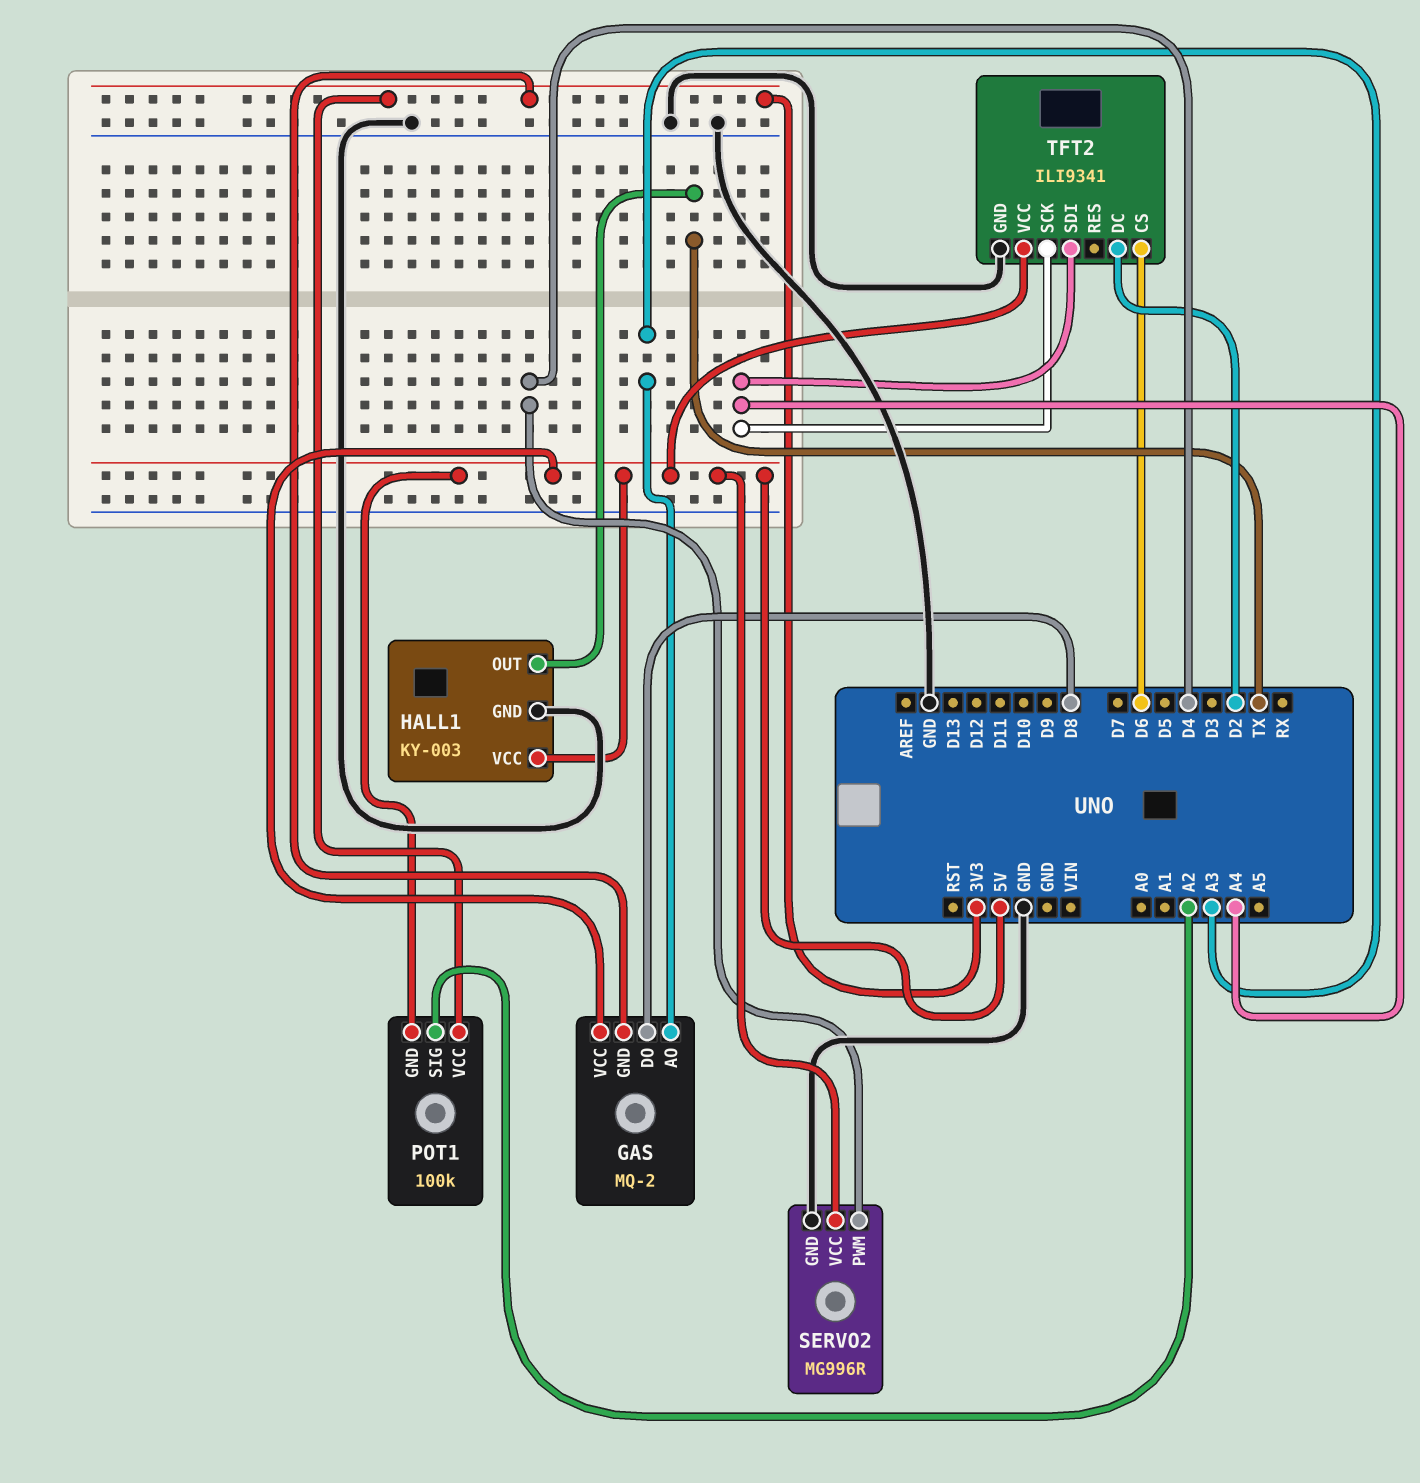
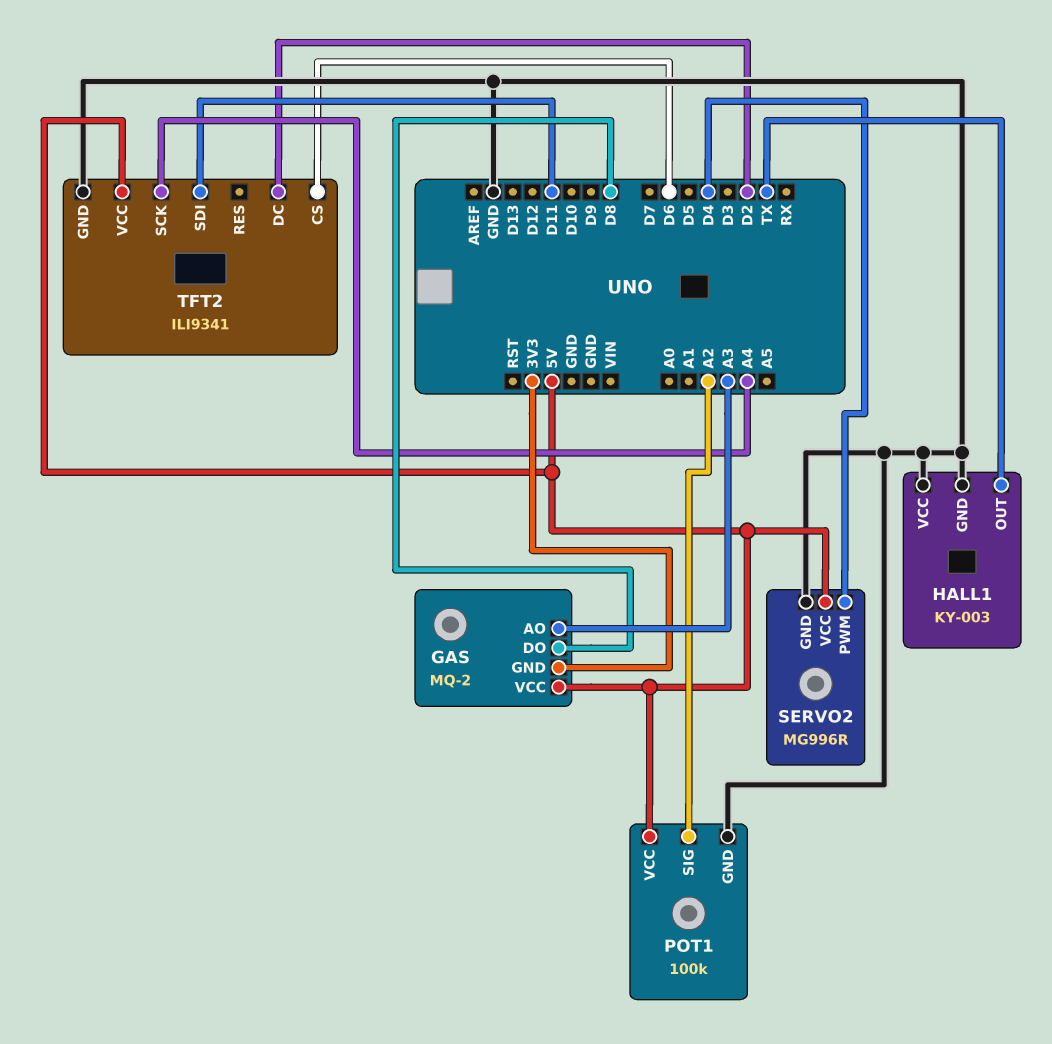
HALL1 pin VCC: 5V -> GND
POT1 pin GND: 5V -> GND
POT1 pin VCC: 3V3 -> 5V
TFT2 pin SDI: A4 -> D11

